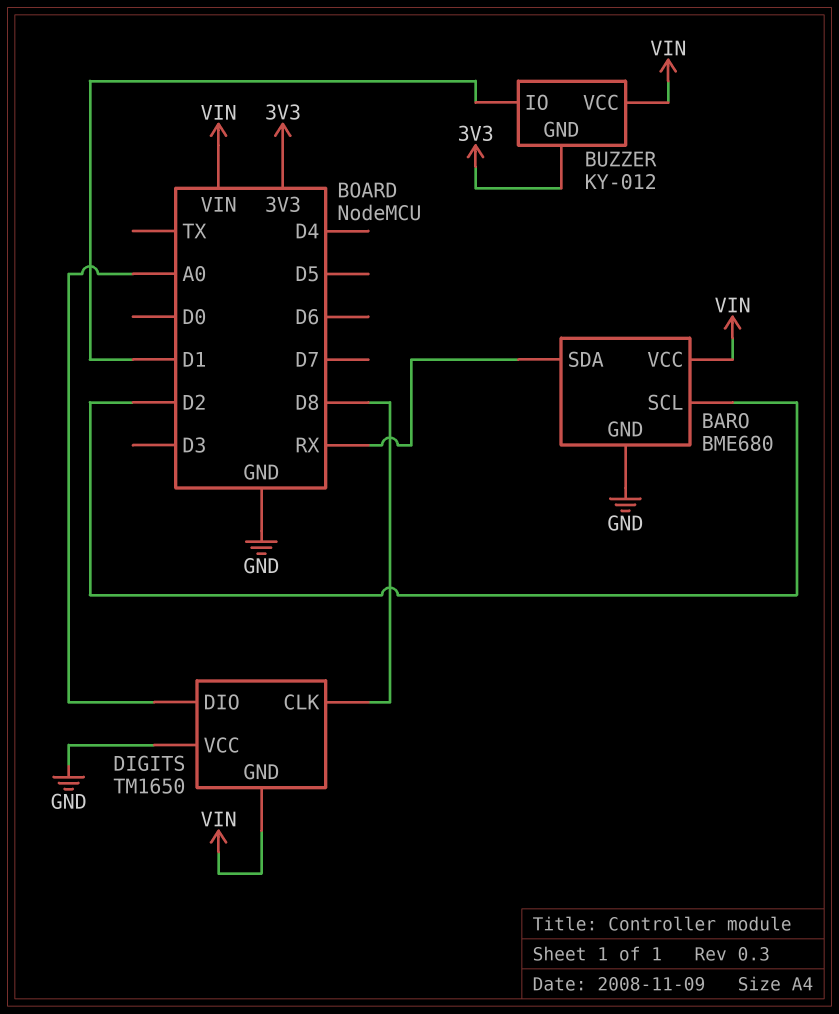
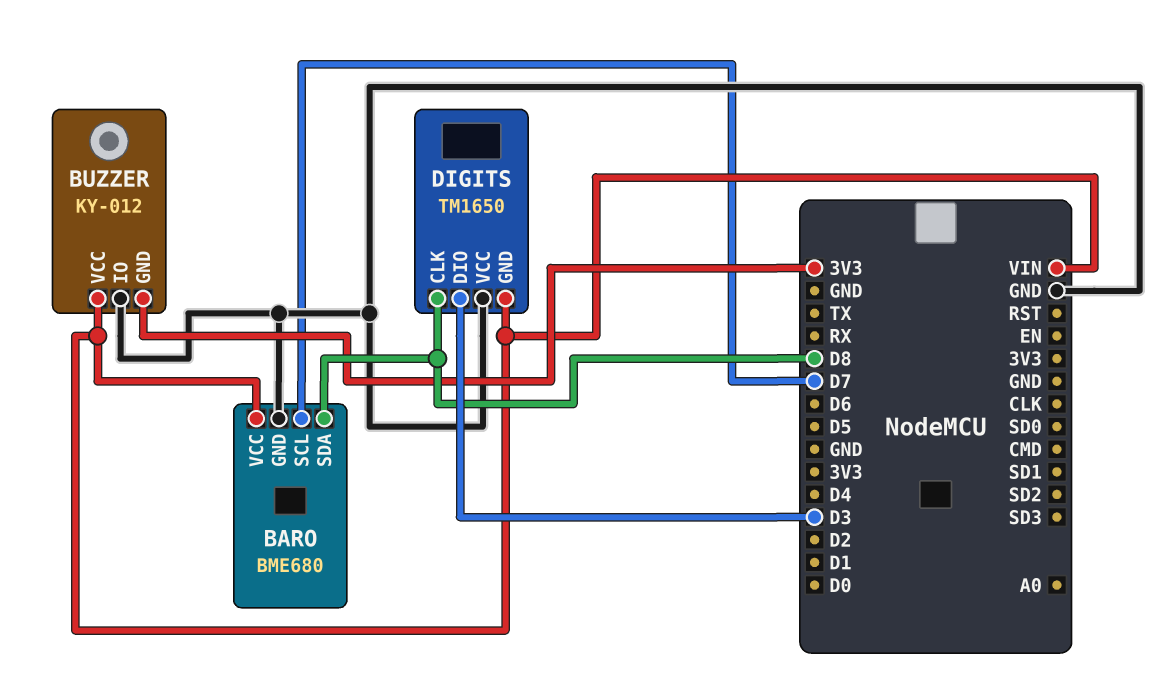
BARO pin SCL: D2 -> D7
BARO pin SDA: RX -> D8
BUZZER pin IO: D1 -> GND
DIGITS pin DIO: A0 -> D3

